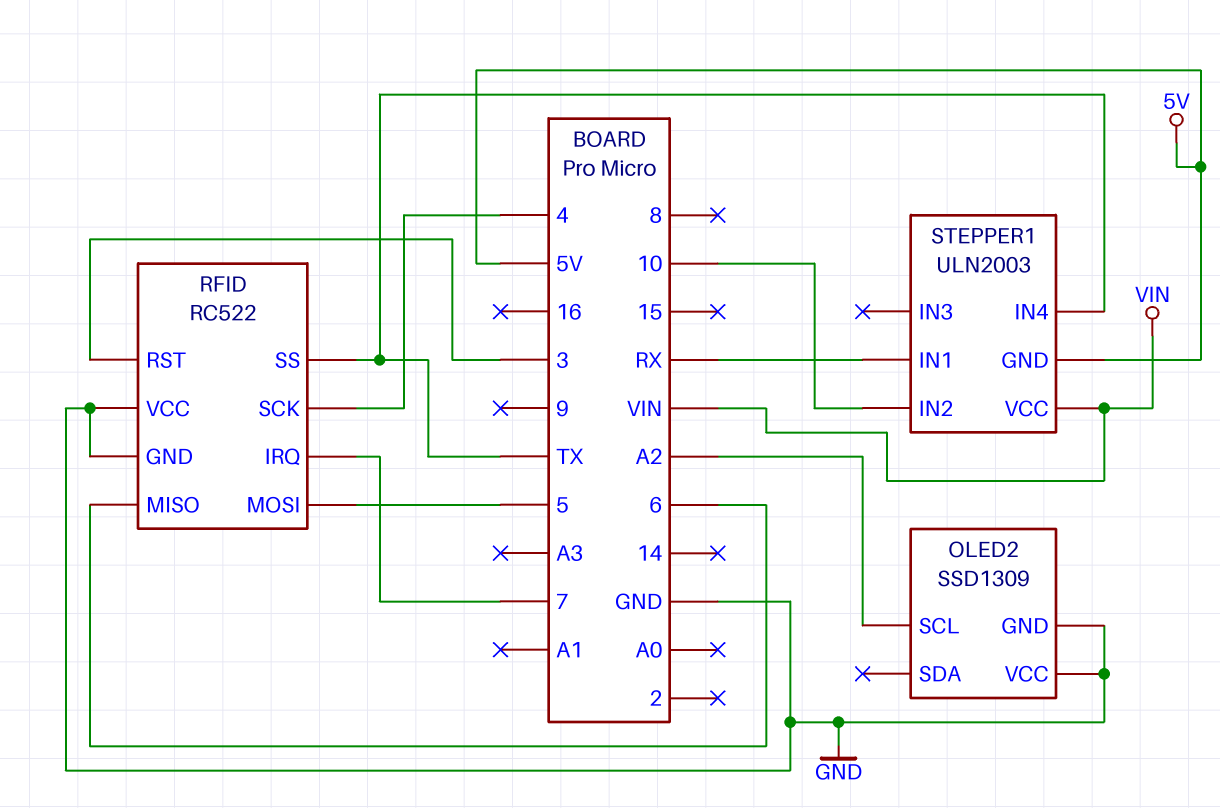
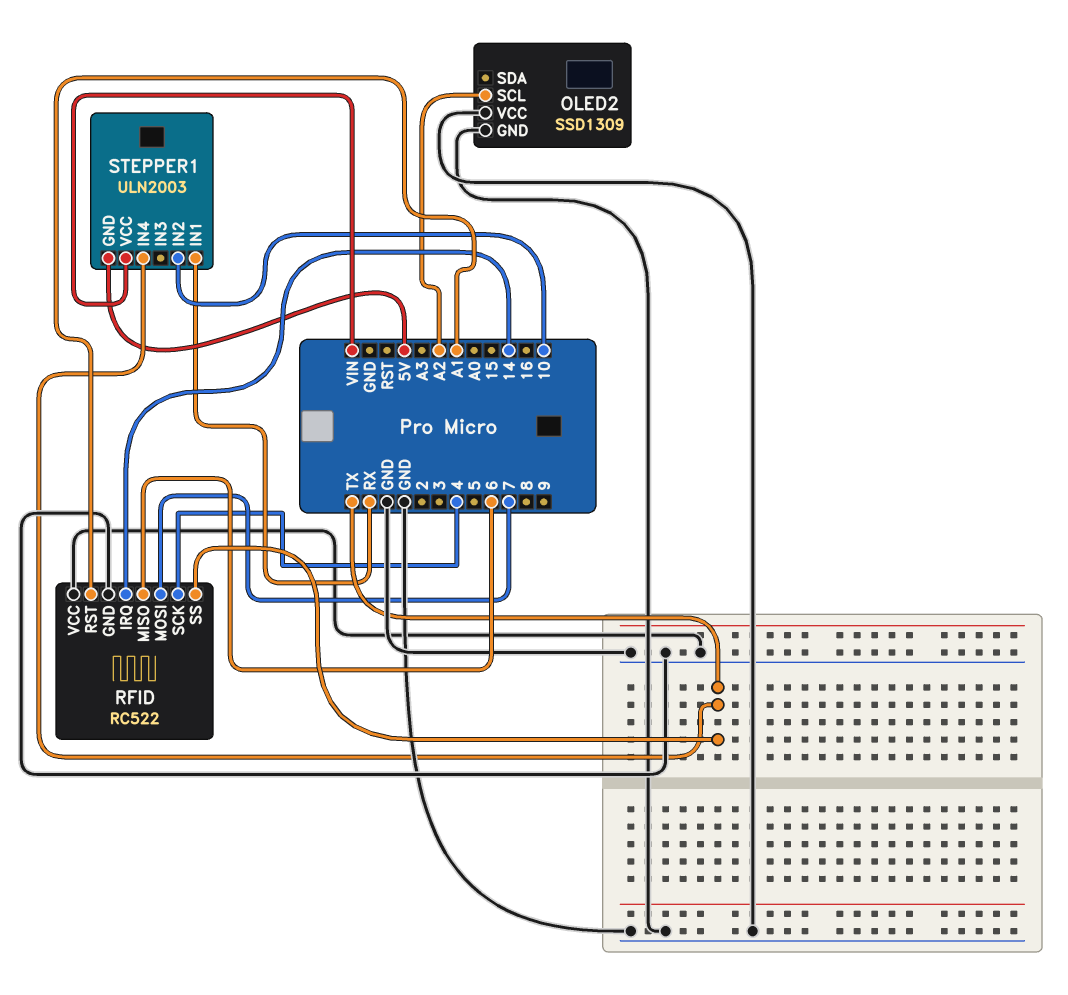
RFID pin IRQ: 7 -> 14
RFID pin MOSI: 5 -> 7
RFID pin RST: 3 -> A1

